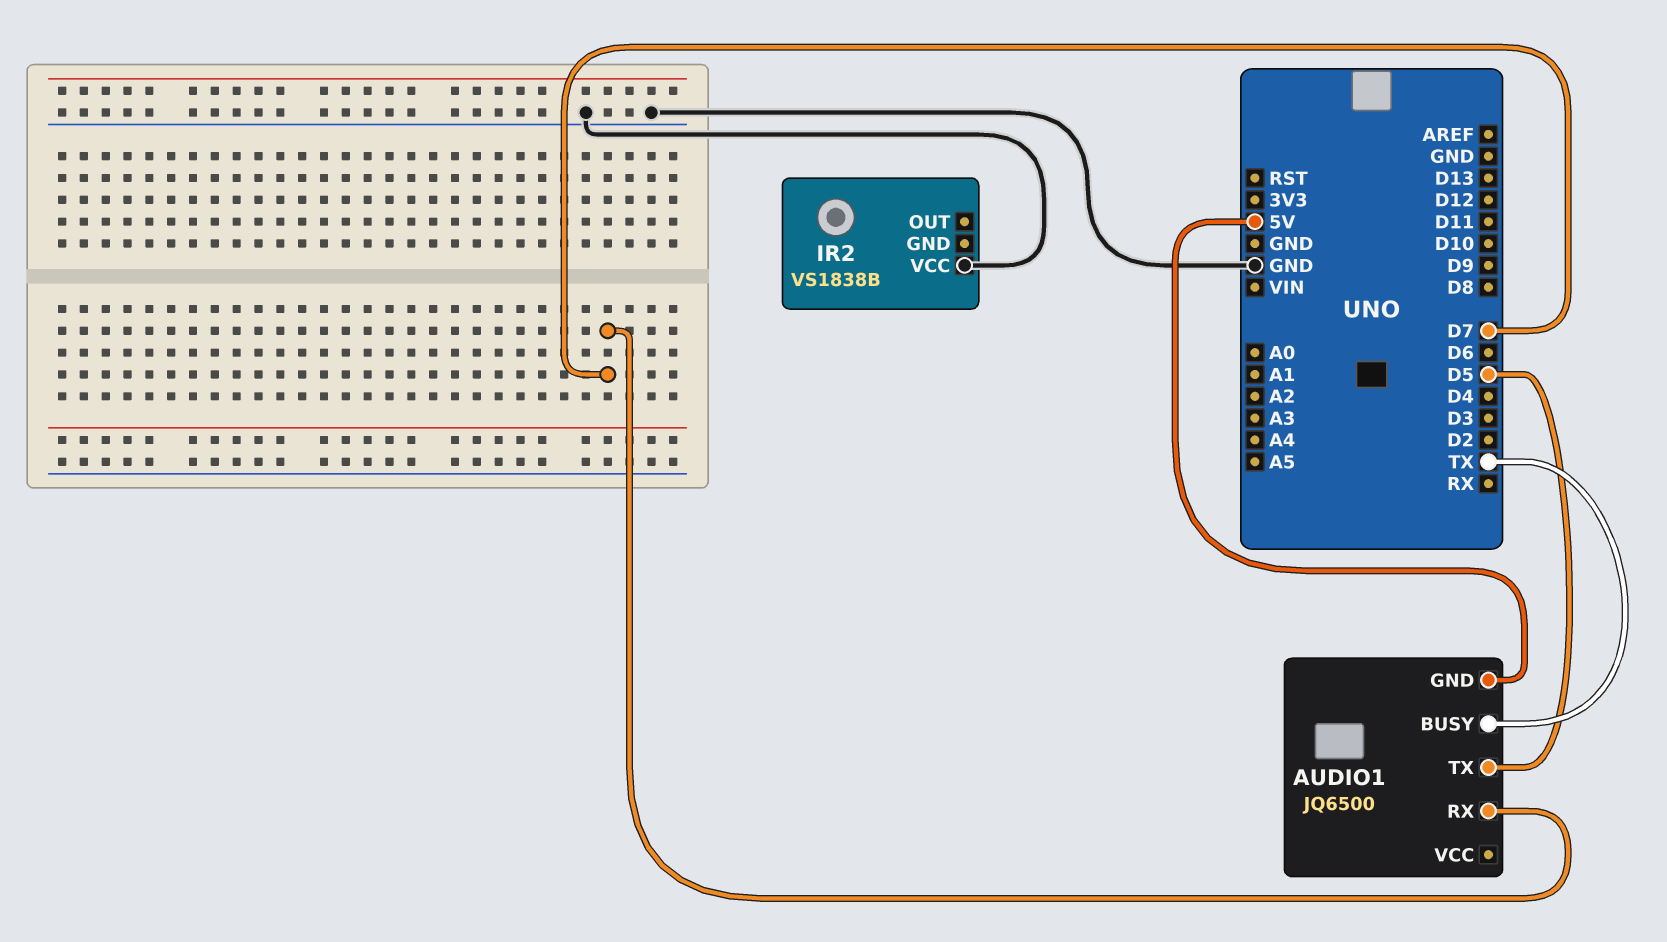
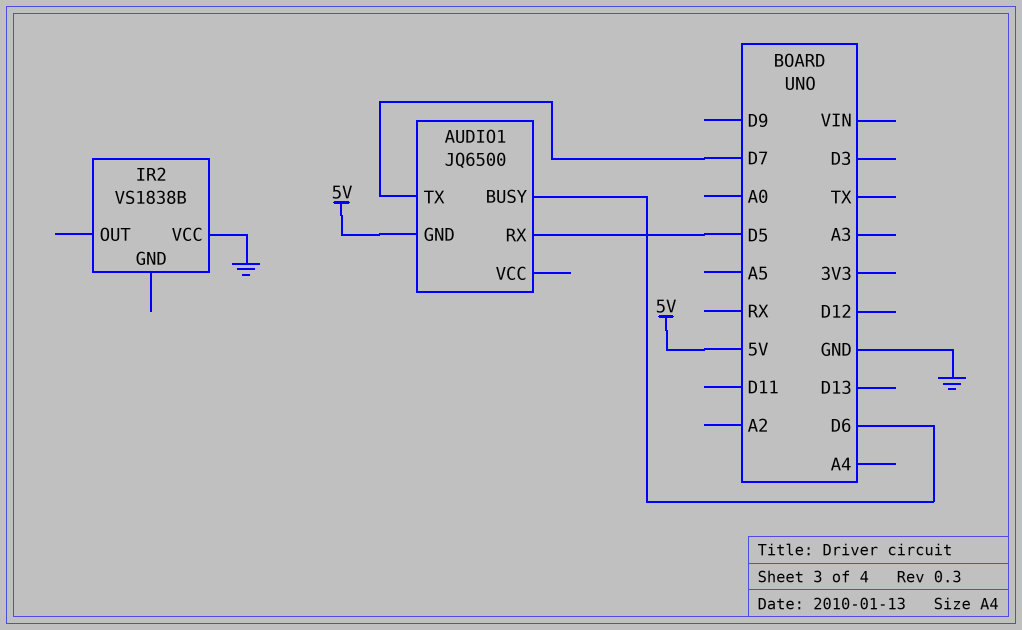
AUDIO1 pin BUSY: TX -> D6
AUDIO1 pin RX: D7 -> D5
AUDIO1 pin TX: D5 -> D7

